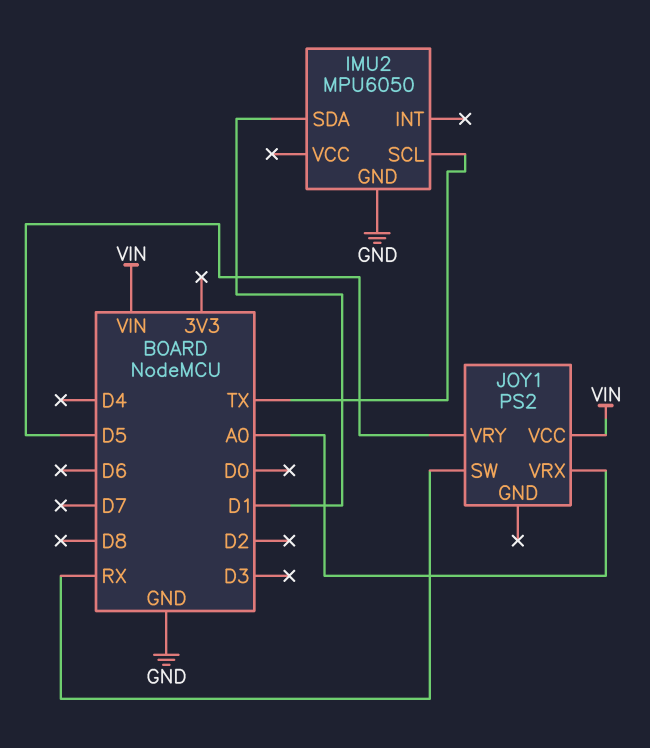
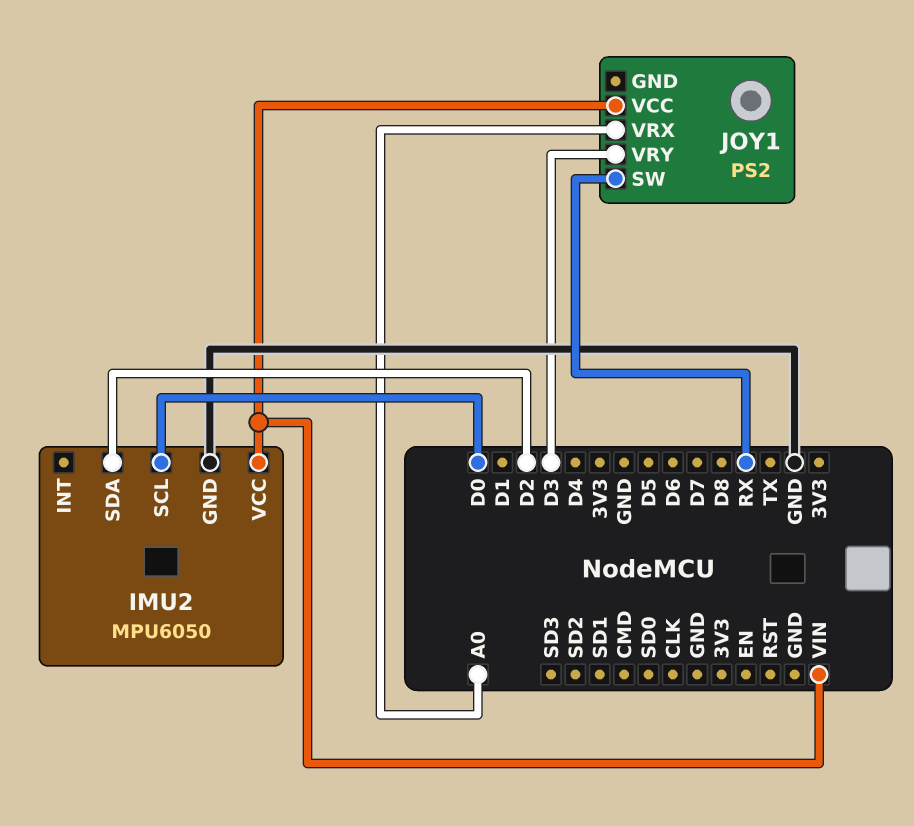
IMU2 pin SCL: TX -> D0
IMU2 pin SDA: D1 -> D2
IMU2 pin VCC: none -> VIN
JOY1 pin VRY: D5 -> D3

